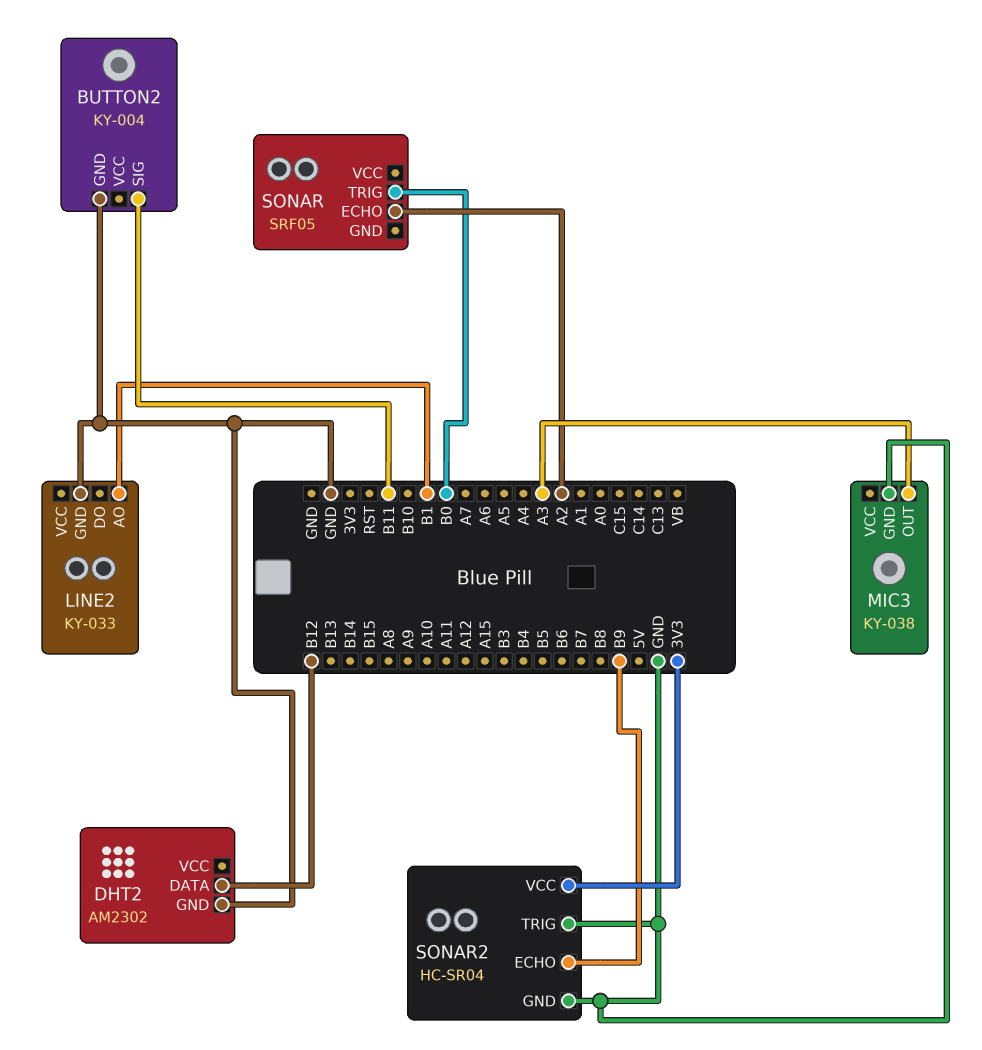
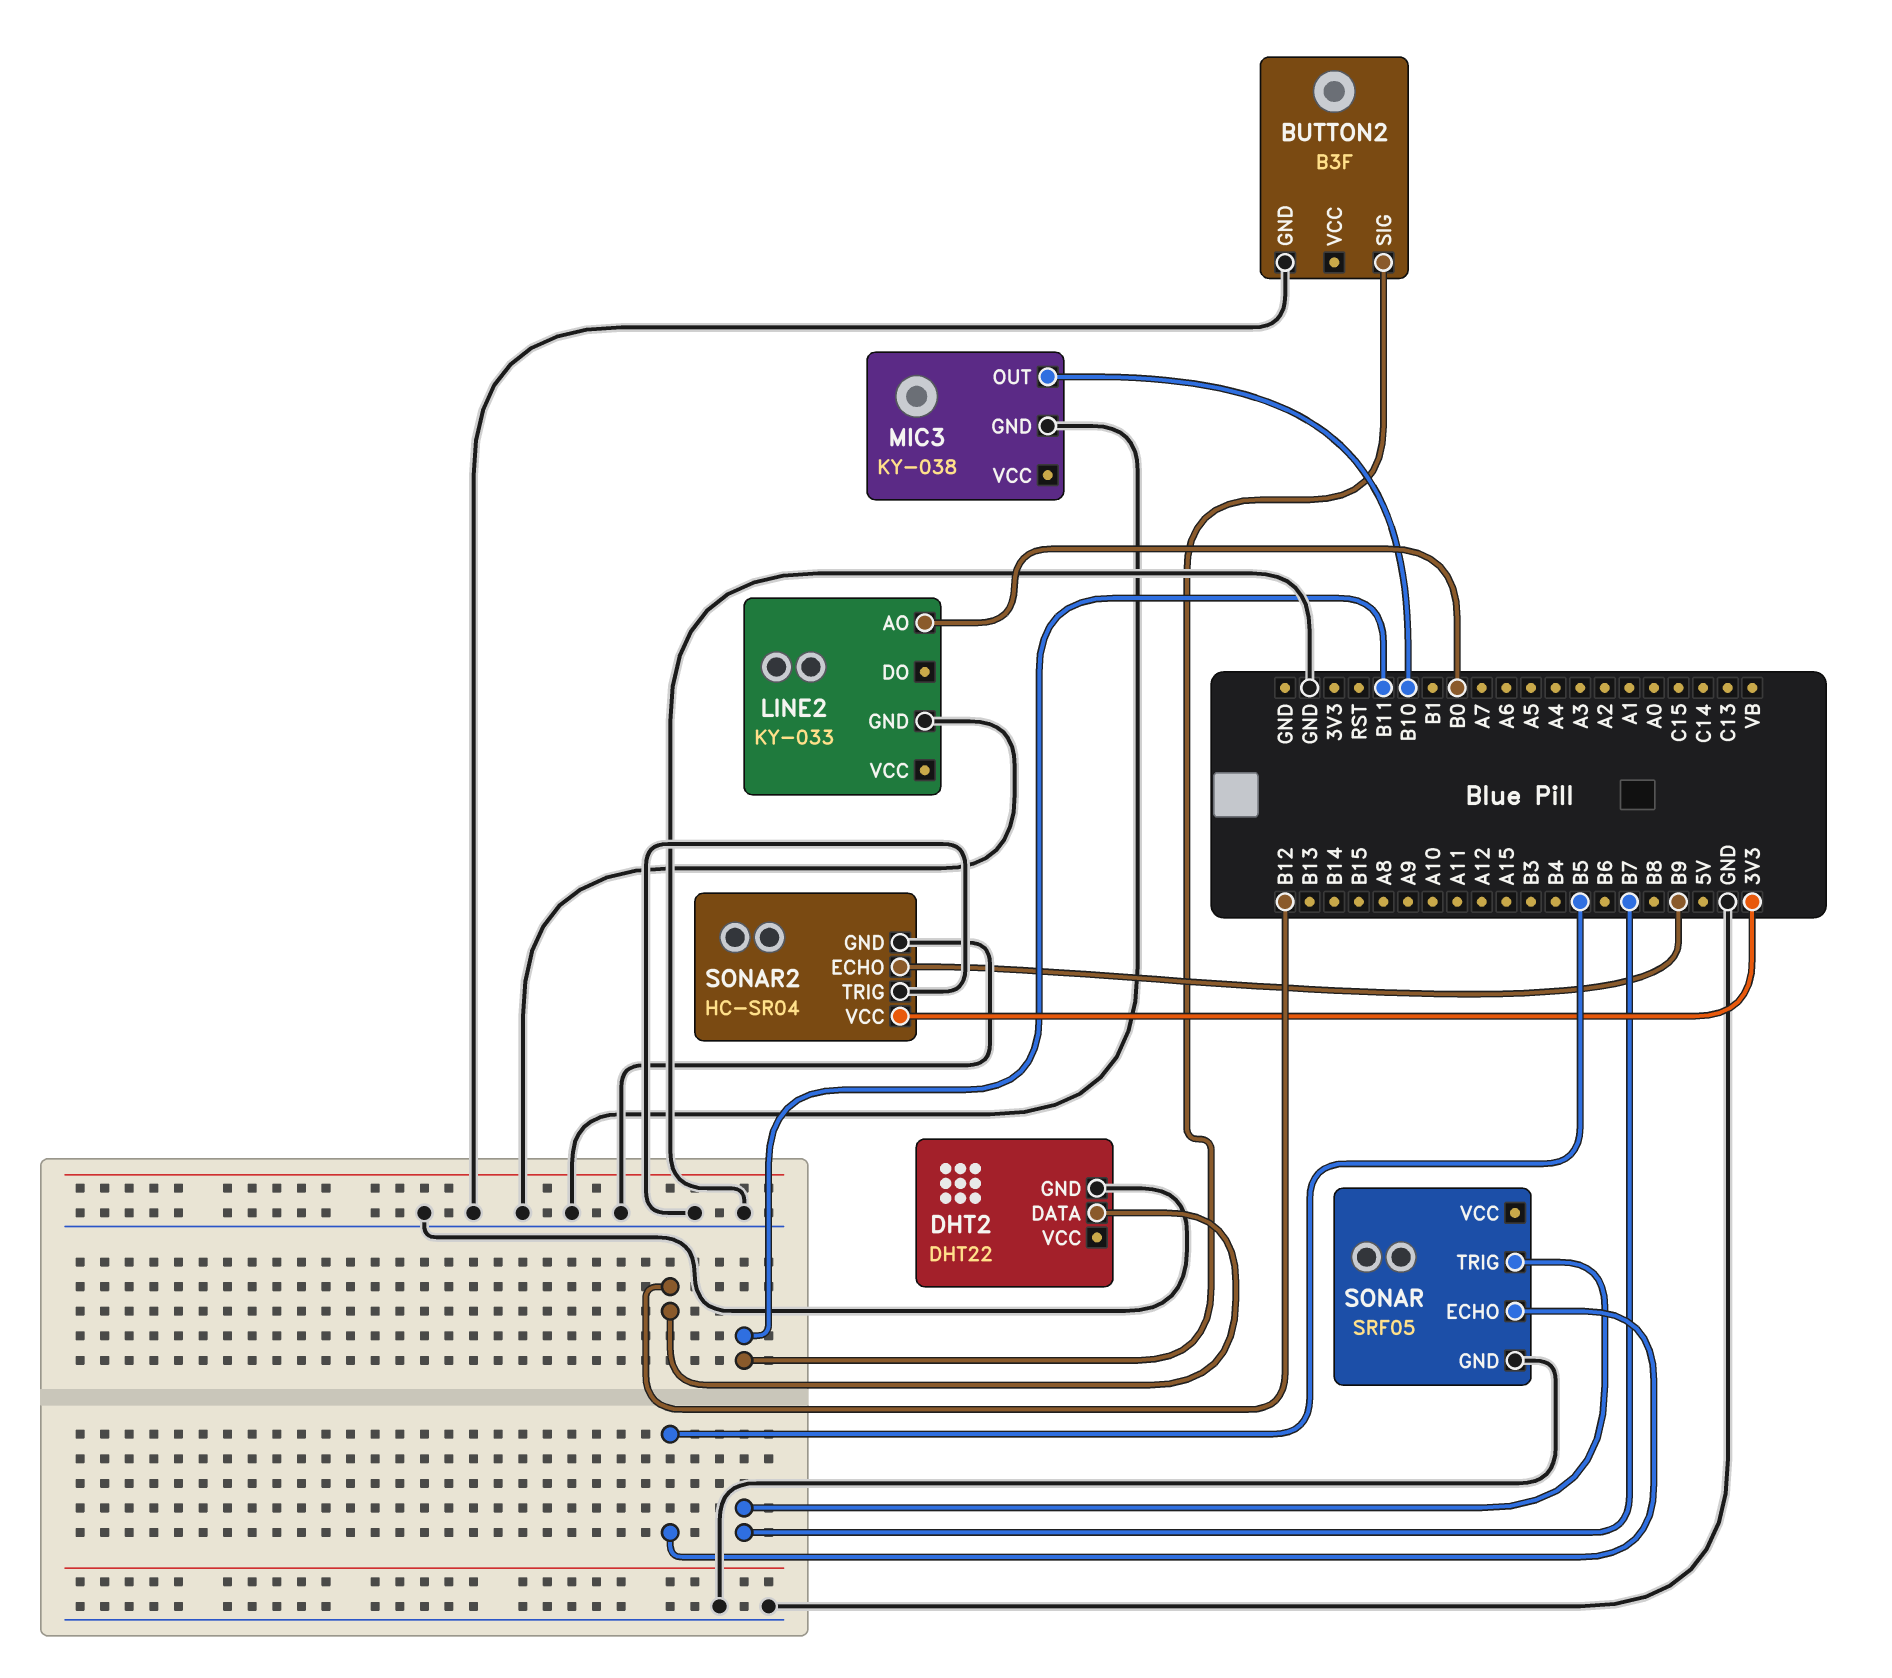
BUTTON2: KY-004 -> B3F
DHT2: AM2302 -> DHT22
LINE2 pin AO: B1 -> B0
MIC3 pin OUT: A3 -> B10
SONAR pin ECHO: A2 -> B5
SONAR pin GND: none -> GND
SONAR pin TRIG: B0 -> B7

